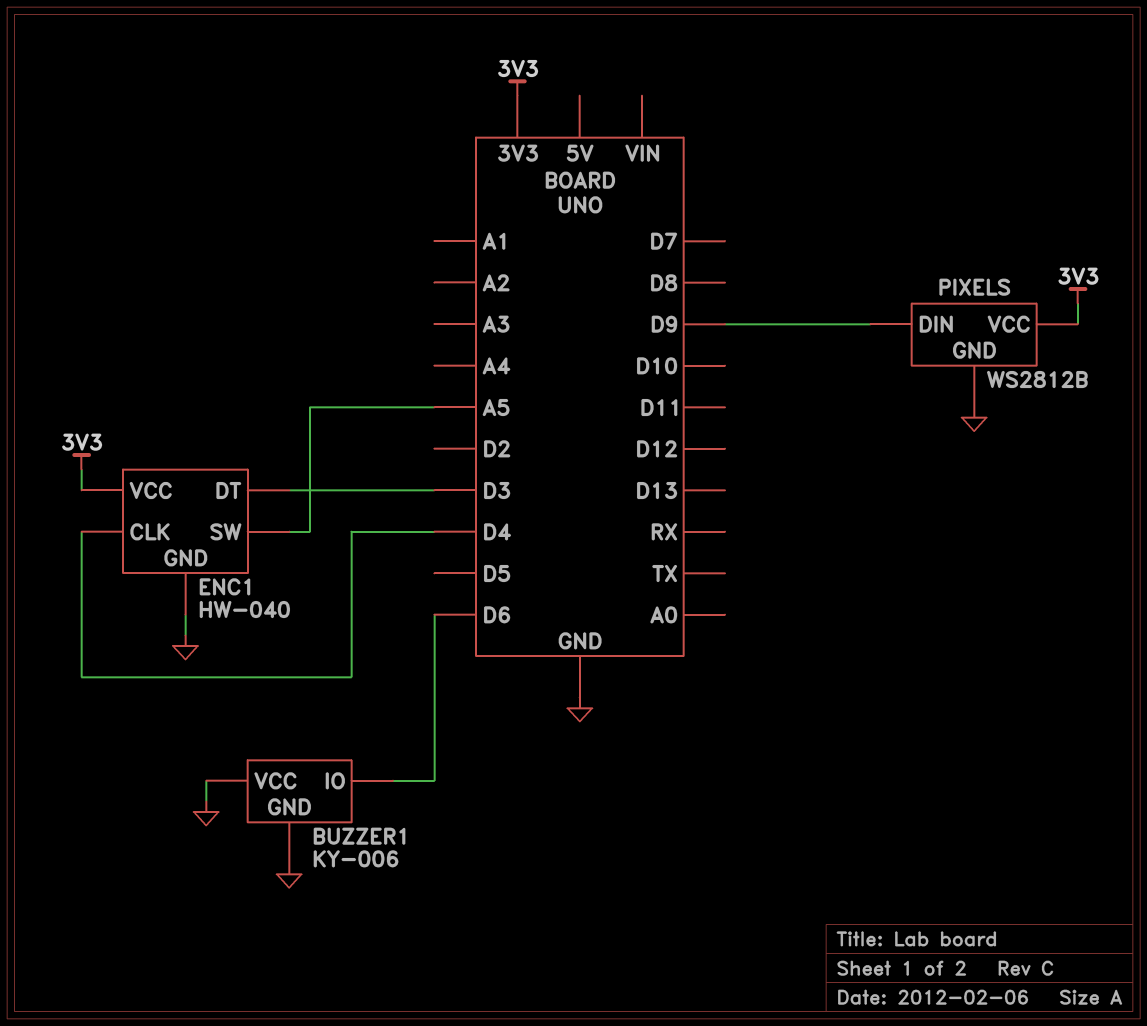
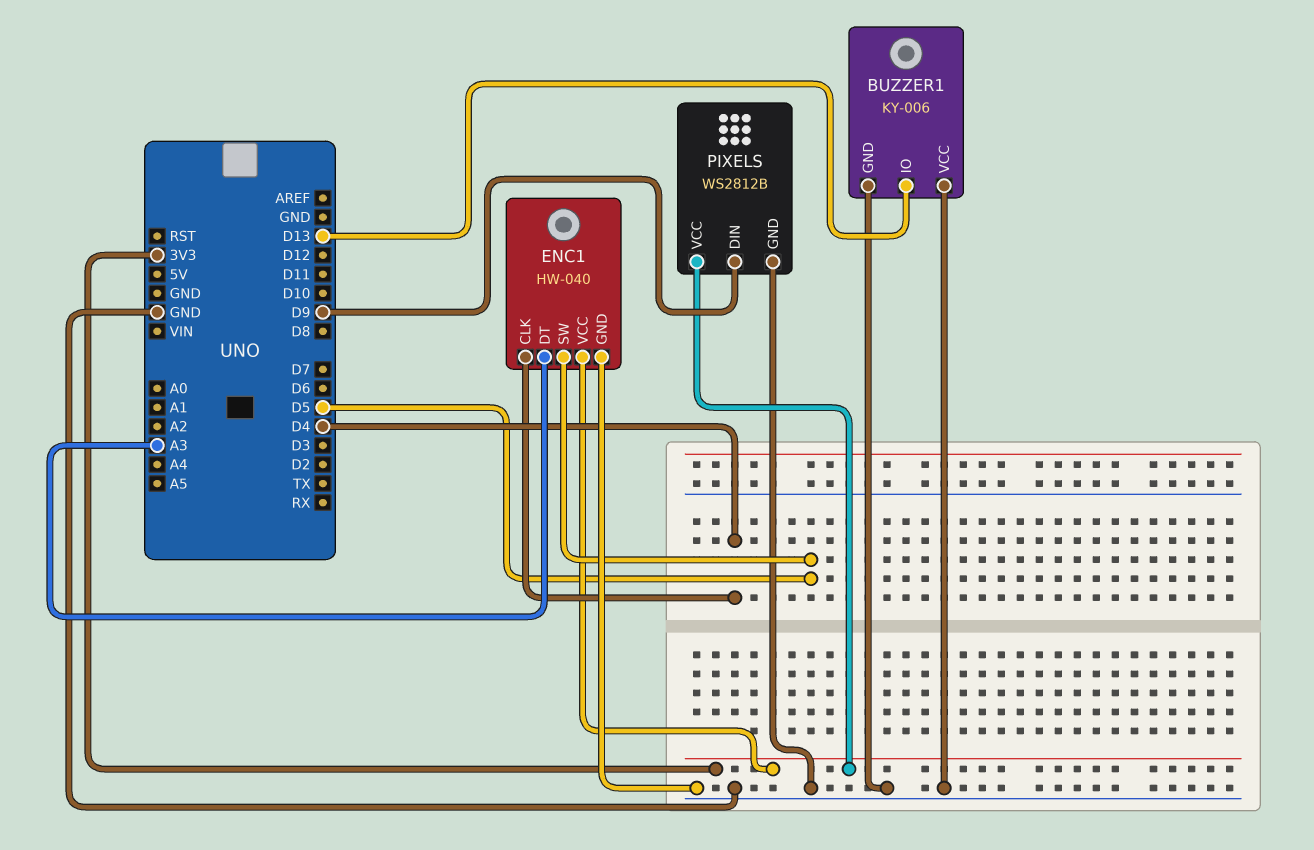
BUZZER1 pin IO: D6 -> D13
ENC1 pin DT: D3 -> A3
ENC1 pin SW: A5 -> D5

